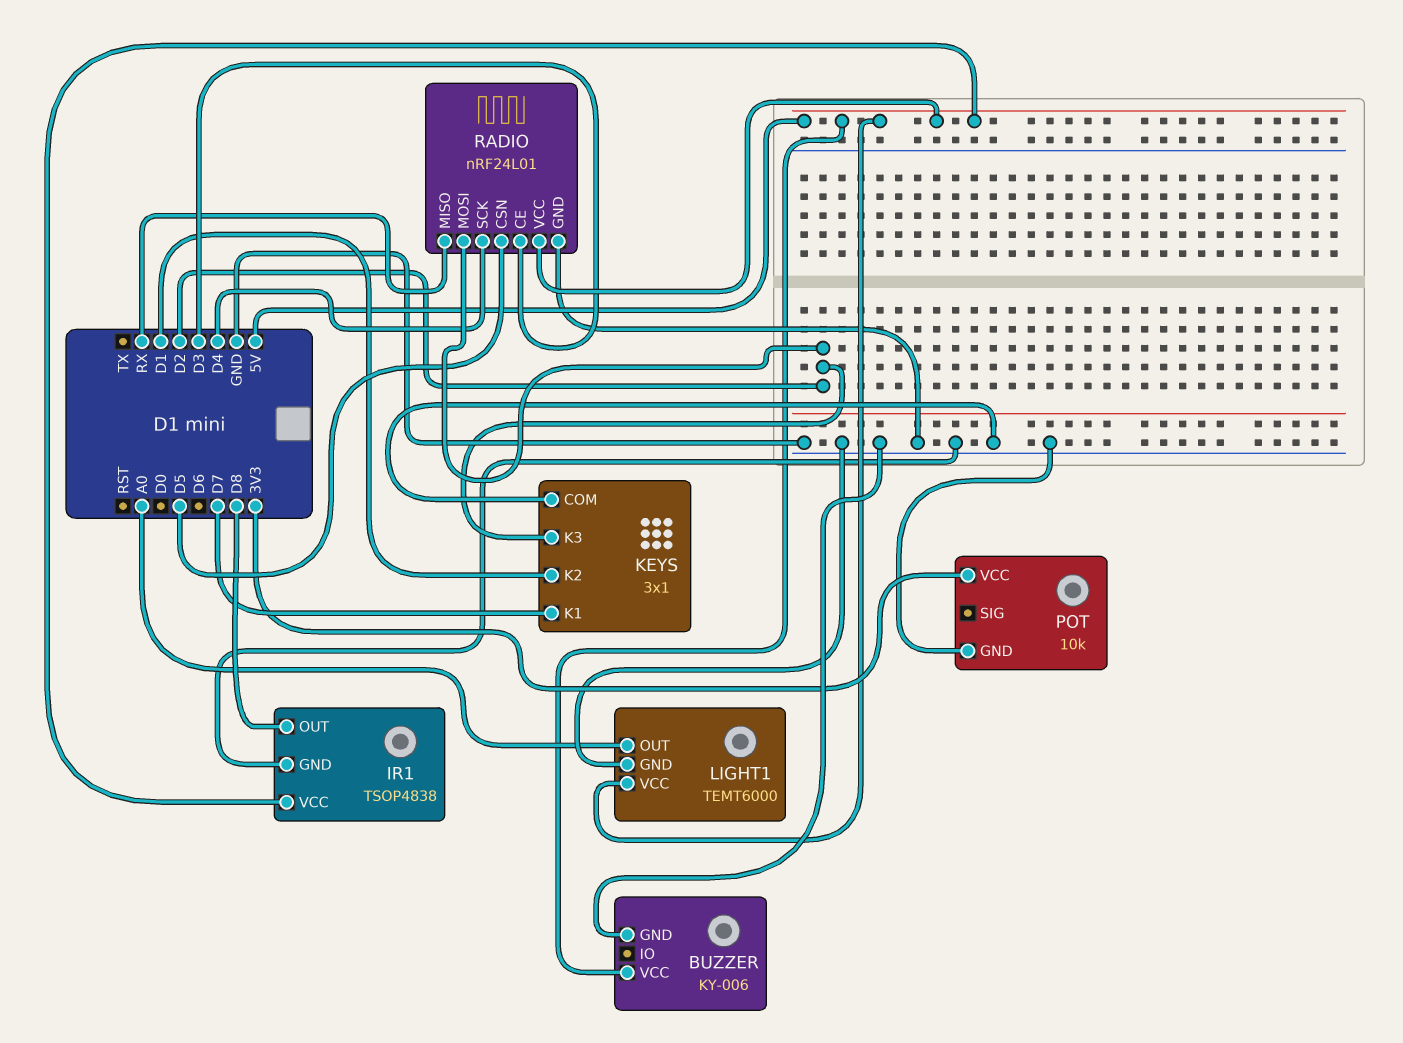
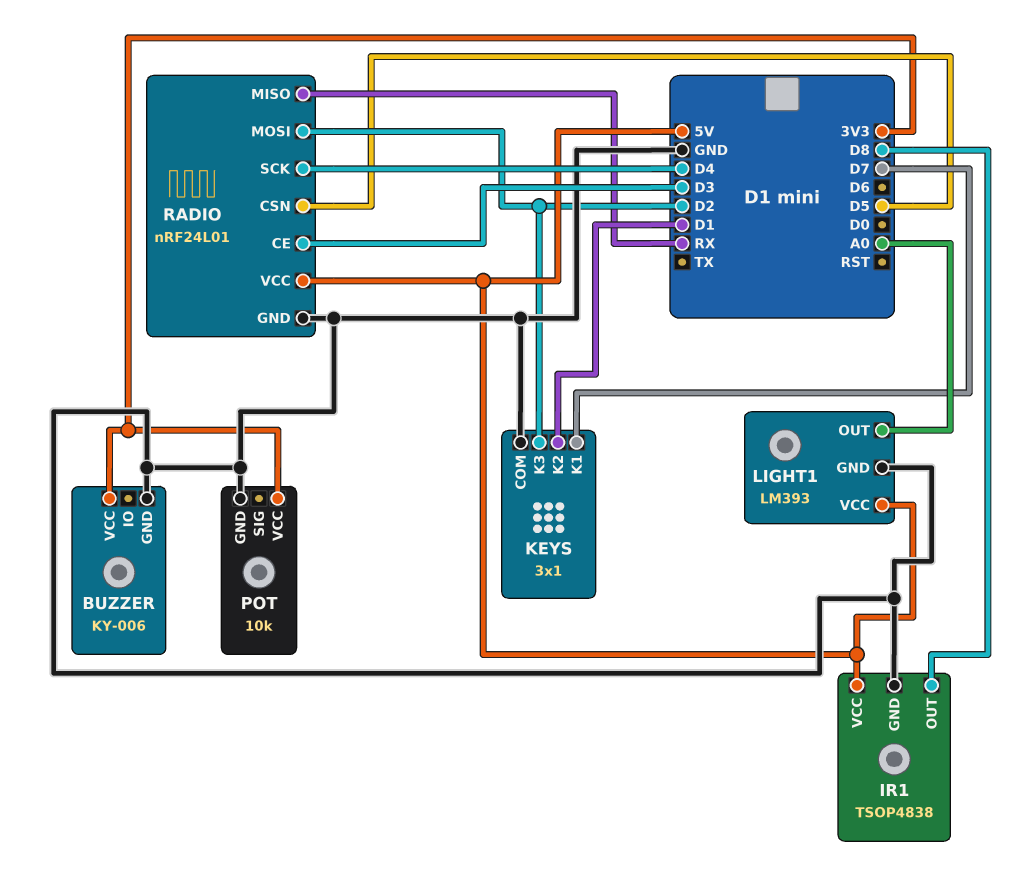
BUZZER pin VCC: 5V -> 3V3
LIGHT1: TEMT6000 -> LM393

